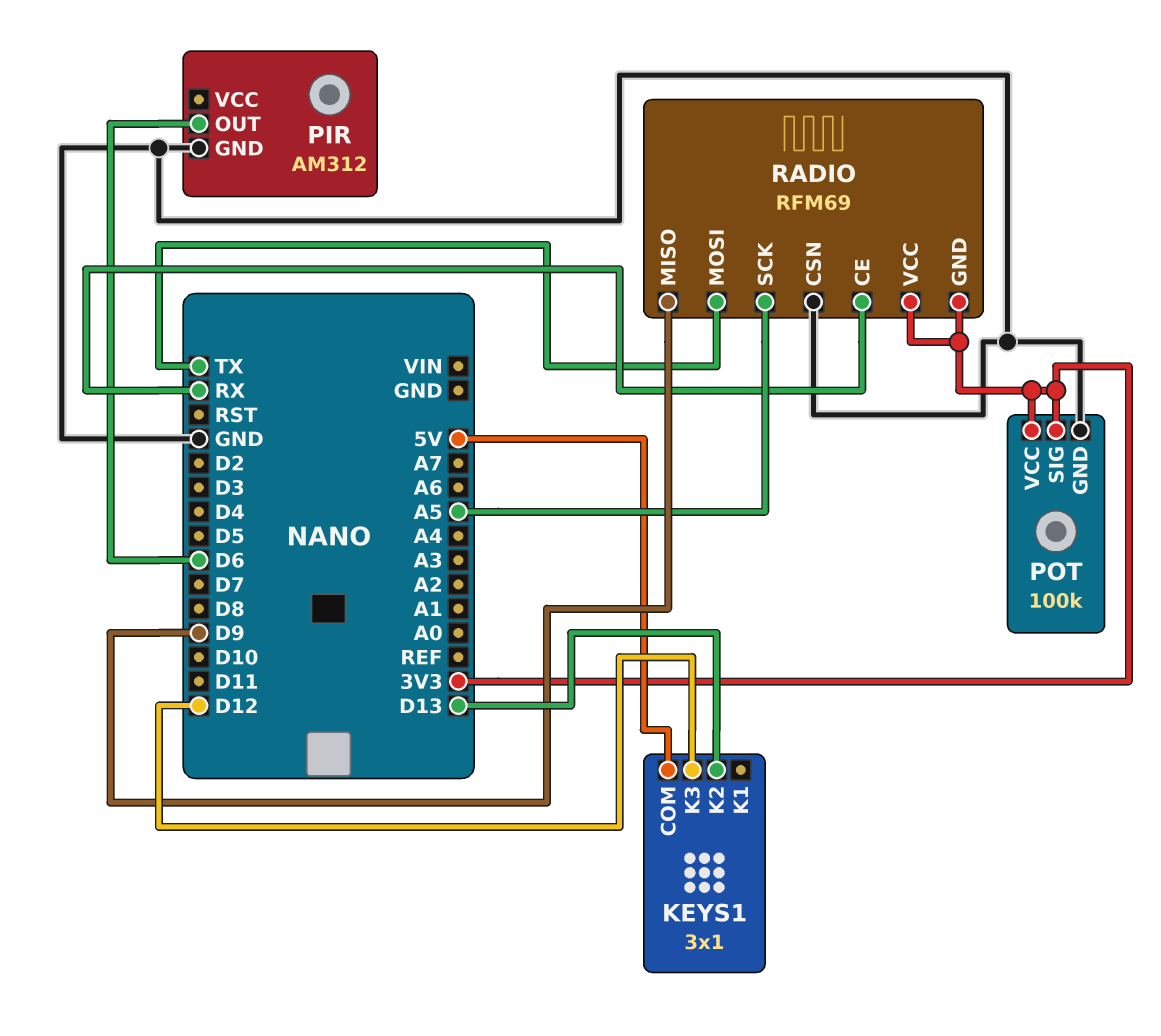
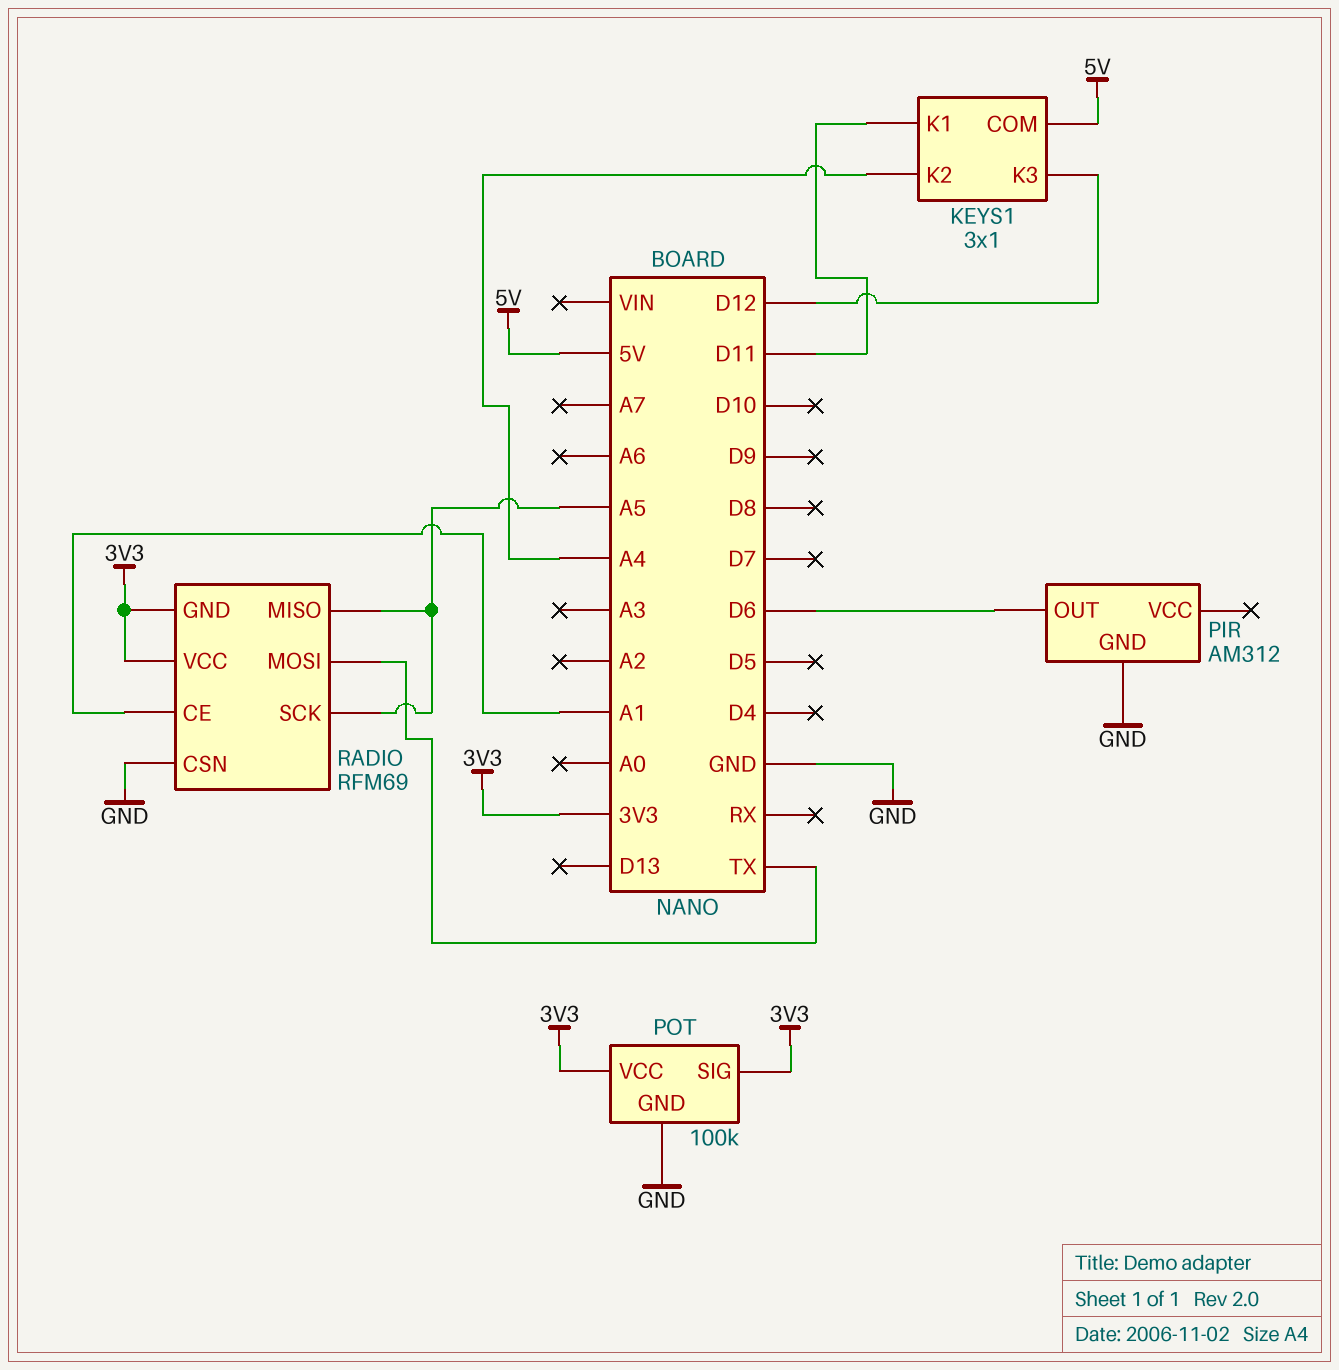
KEYS1 pin K1: none -> D11
KEYS1 pin K2: D13 -> A4
RADIO pin CE: RX -> A1
RADIO pin MISO: D9 -> A5

